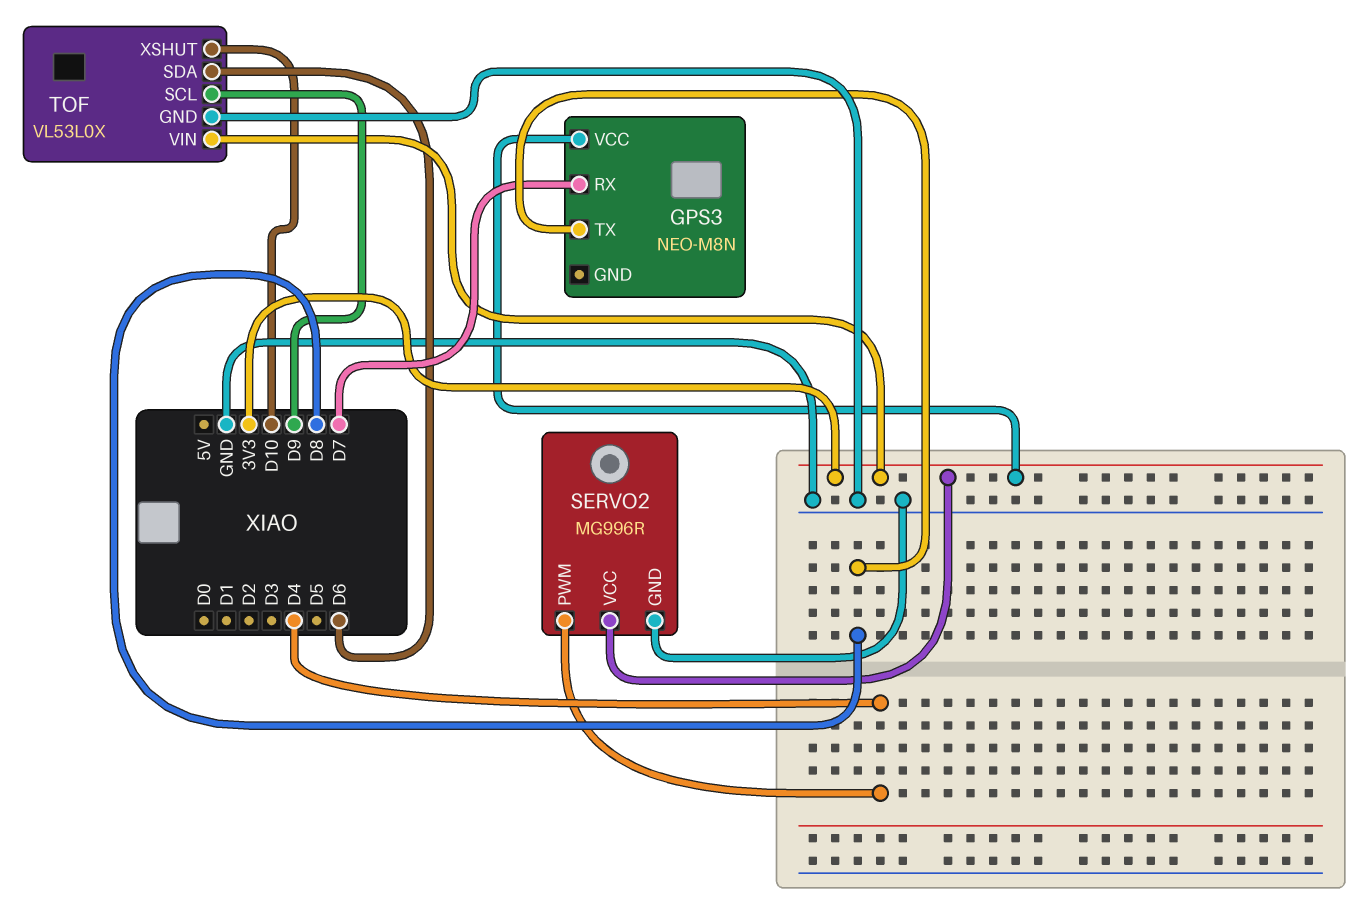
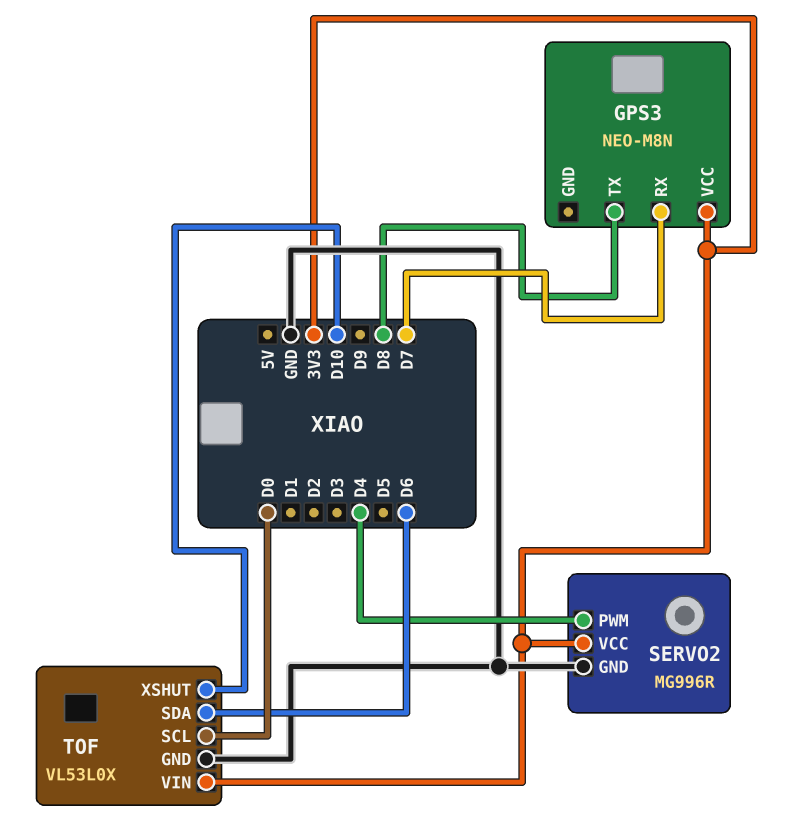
TOF pin SCL: D9 -> D0

